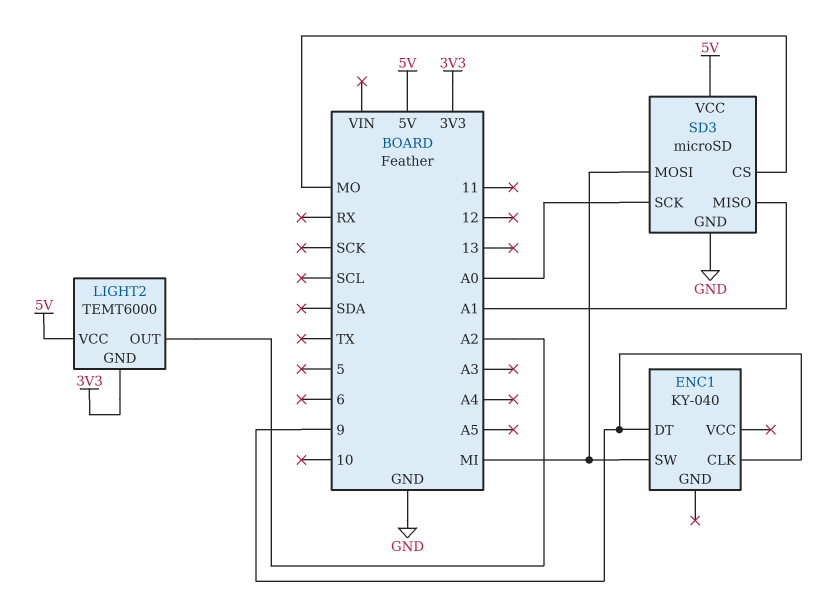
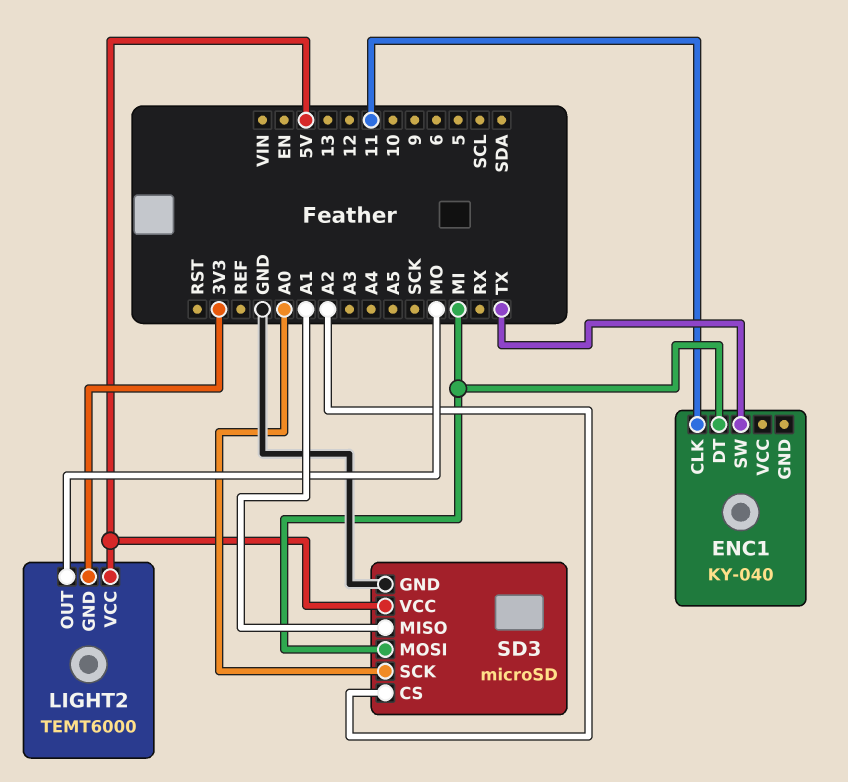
ENC1 pin CLK: 9 -> 11
ENC1 pin DT: 9 -> MI
ENC1 pin SW: MI -> TX
LIGHT2 pin OUT: A2 -> MO
SD3 pin CS: MO -> A2

